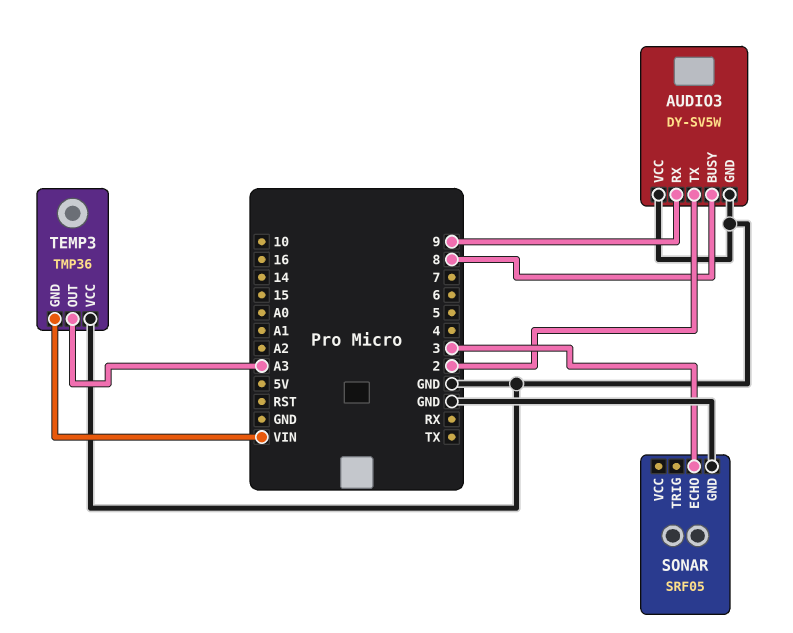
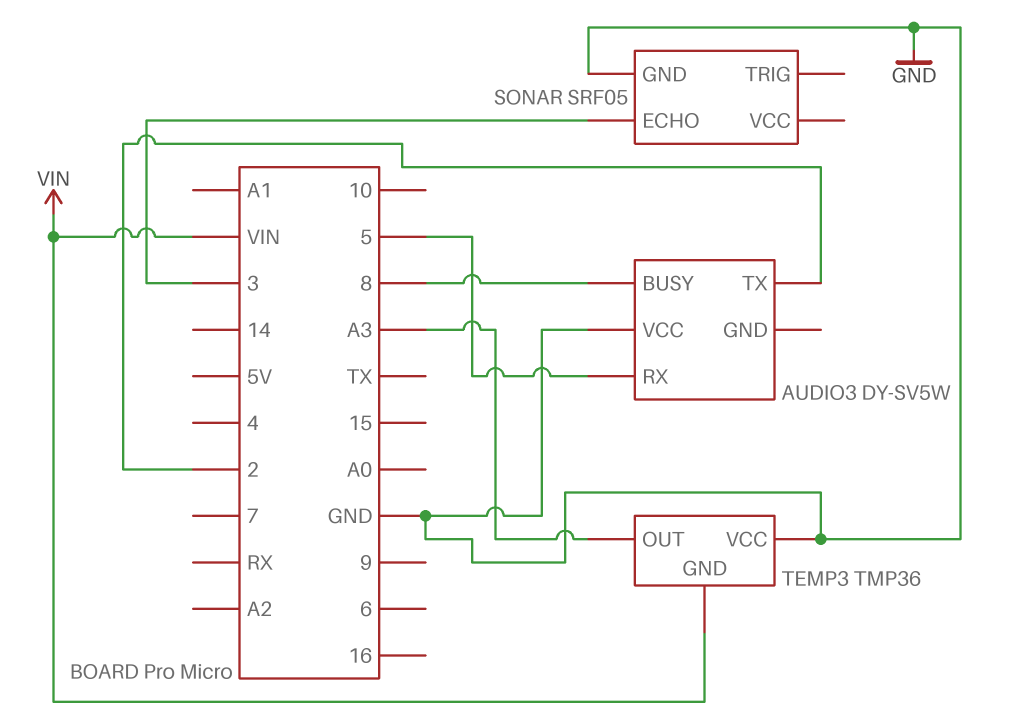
AUDIO3 pin GND: GND -> none
AUDIO3 pin RX: 9 -> 5

